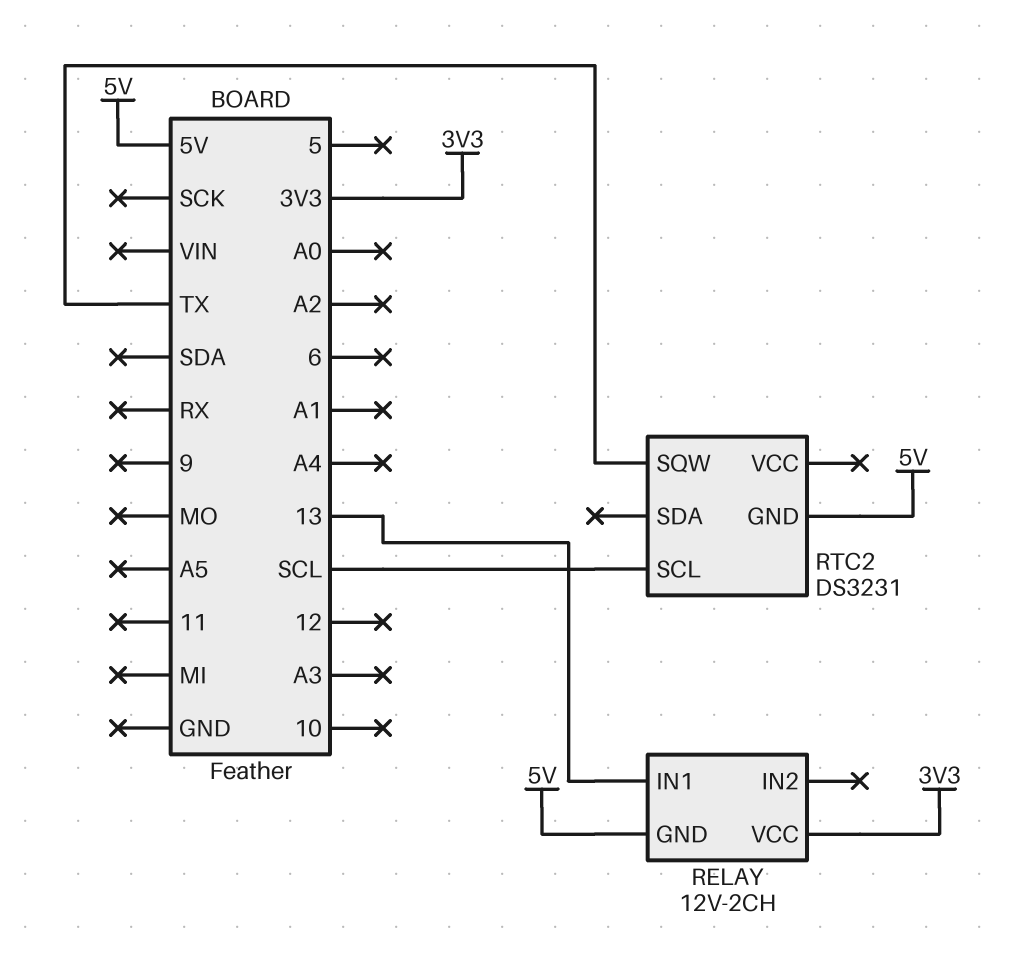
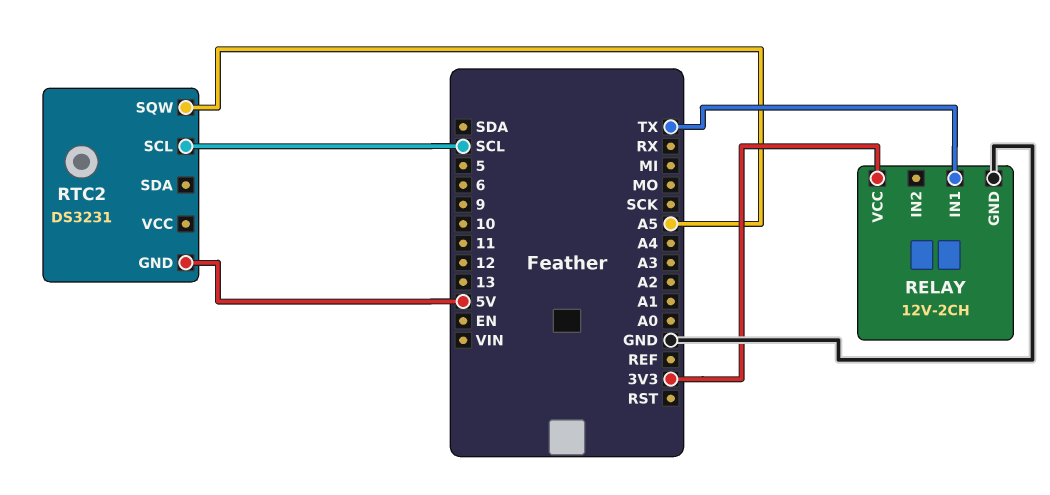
RELAY pin GND: 5V -> GND
RELAY pin IN1: 13 -> TX
RTC2 pin SQW: TX -> A5

